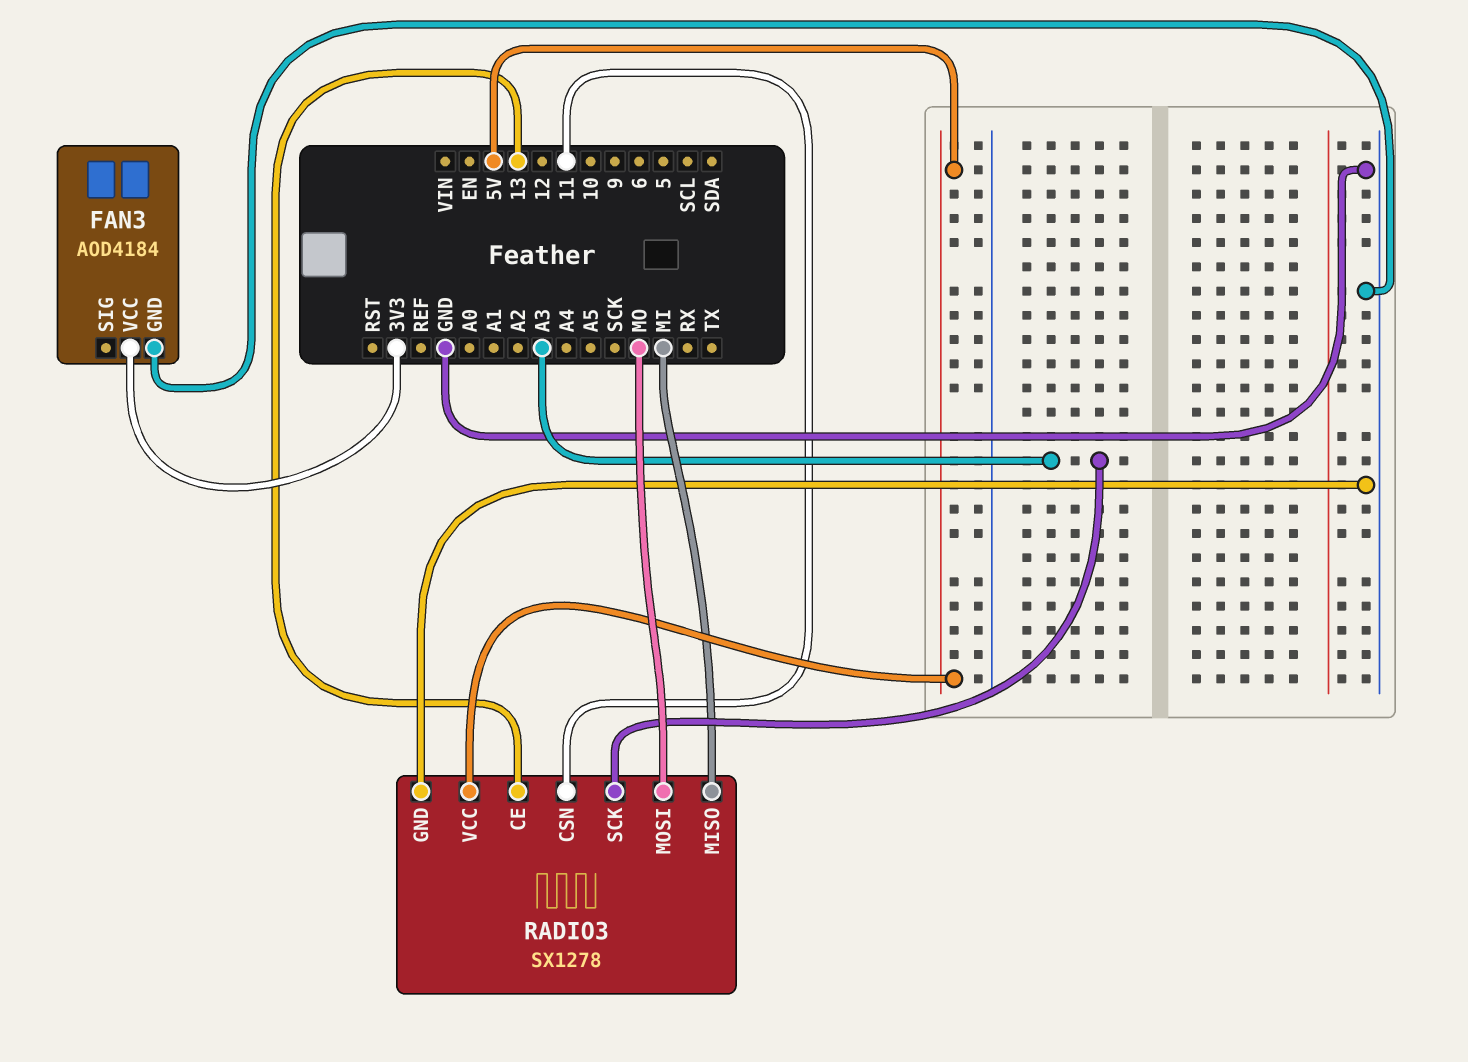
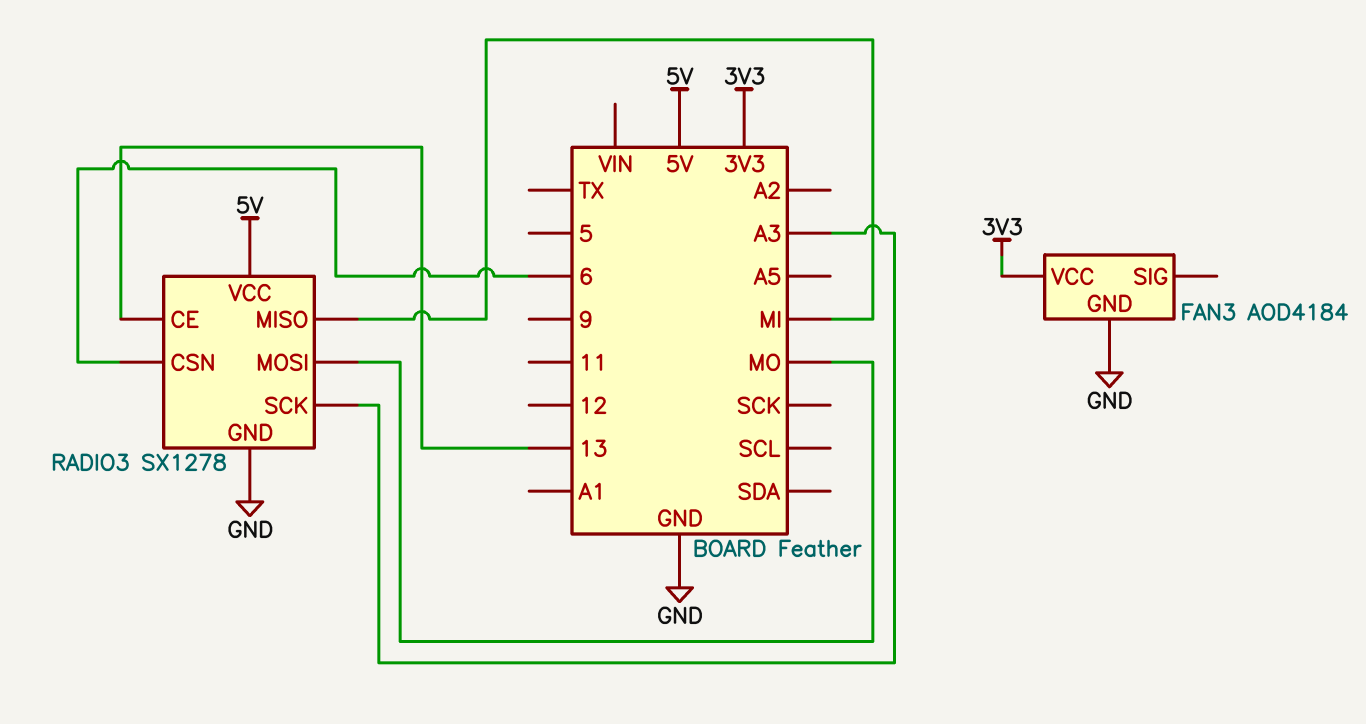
RADIO3 pin CSN: 11 -> 6

